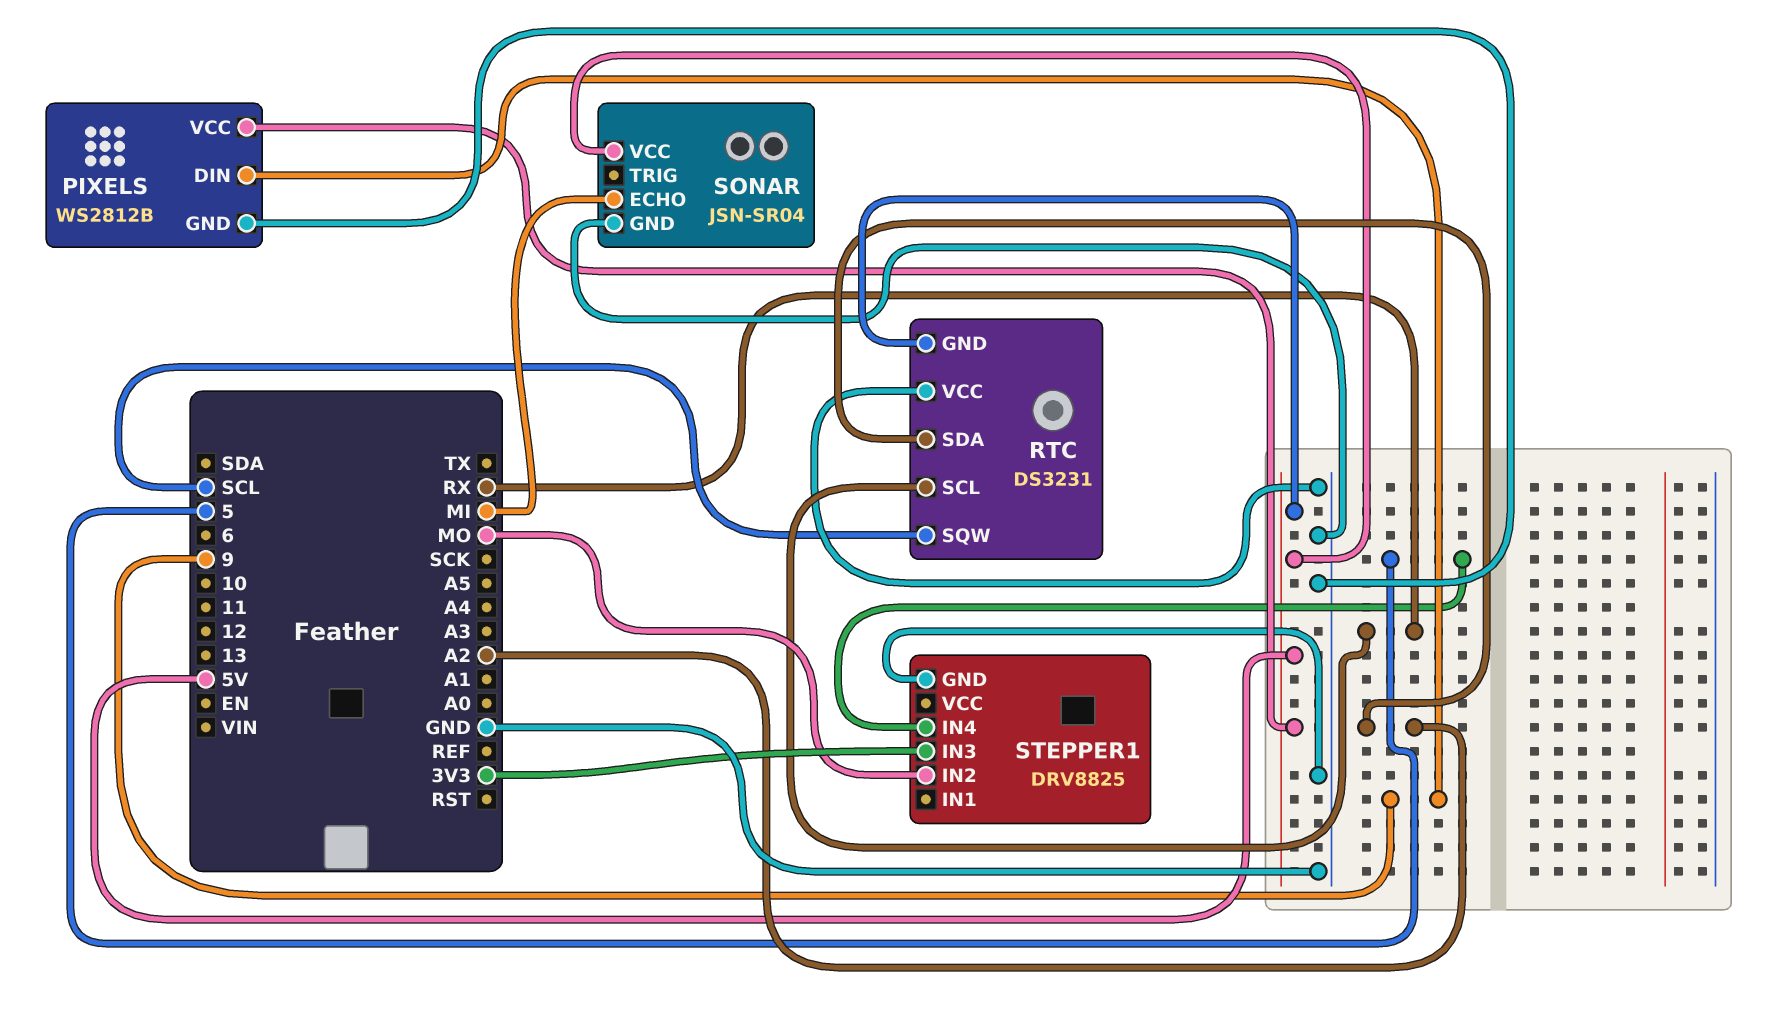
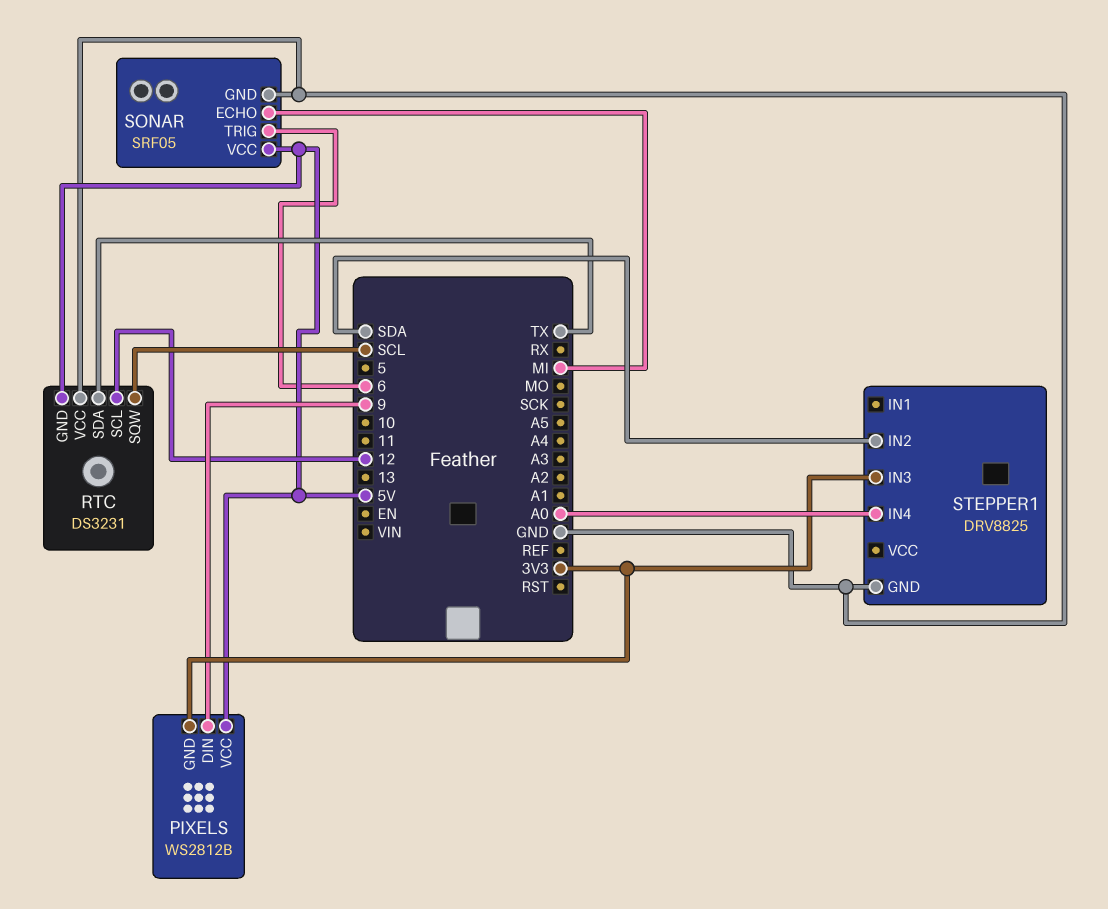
PIXELS pin GND: GND -> 3V3
RTC pin SCL: RX -> 12
RTC pin SDA: A2 -> TX
SONAR: JSN-SR04 -> SRF05
SONAR pin TRIG: none -> 6
STEPPER1 pin IN2: MO -> SDA
STEPPER1 pin IN4: 5 -> A0

